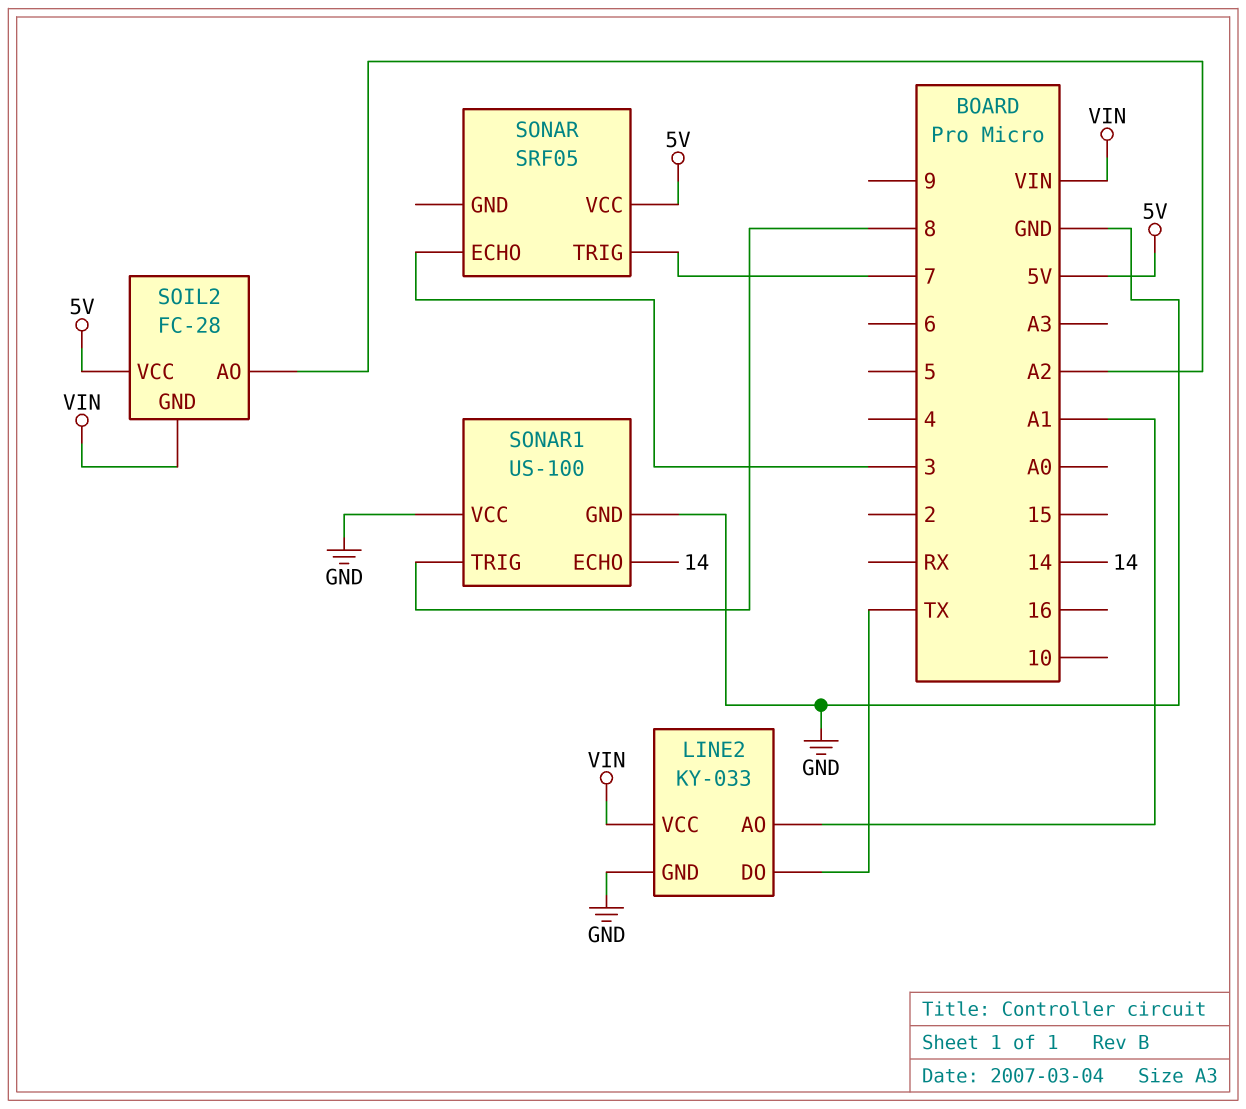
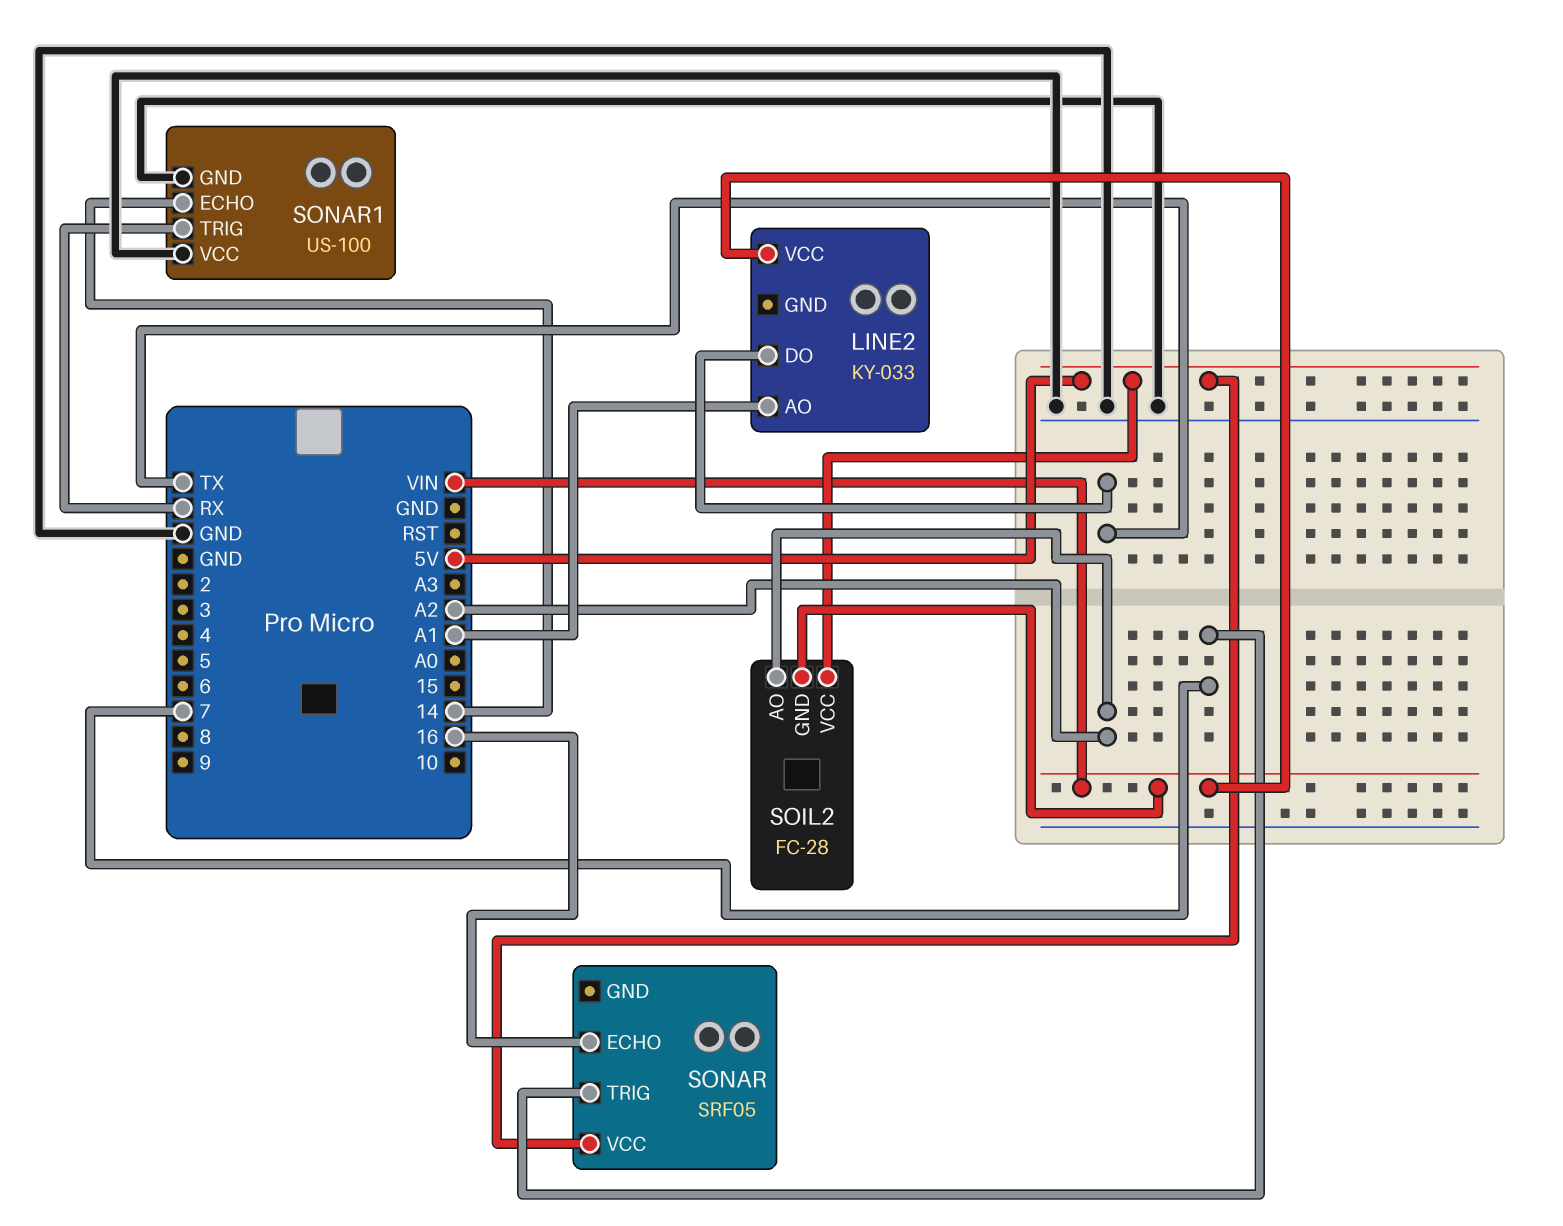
LINE2 pin GND: GND -> none
SONAR pin ECHO: 3 -> 16
SONAR1 pin TRIG: 8 -> RX

